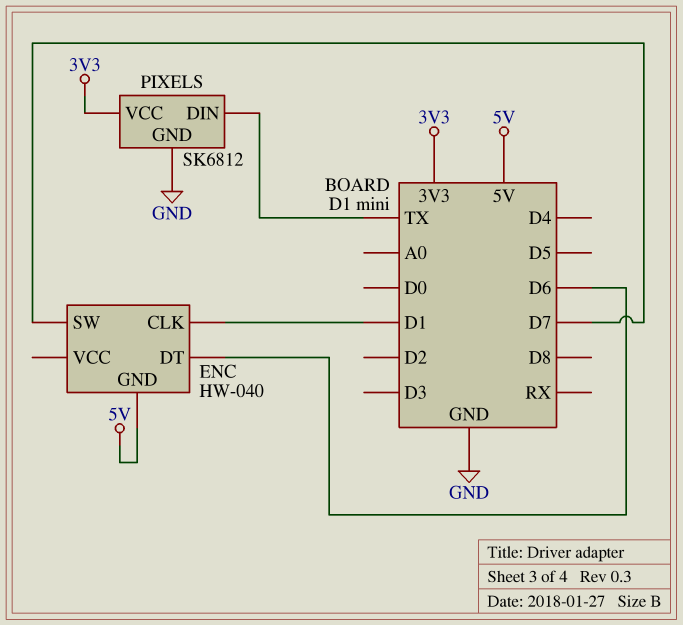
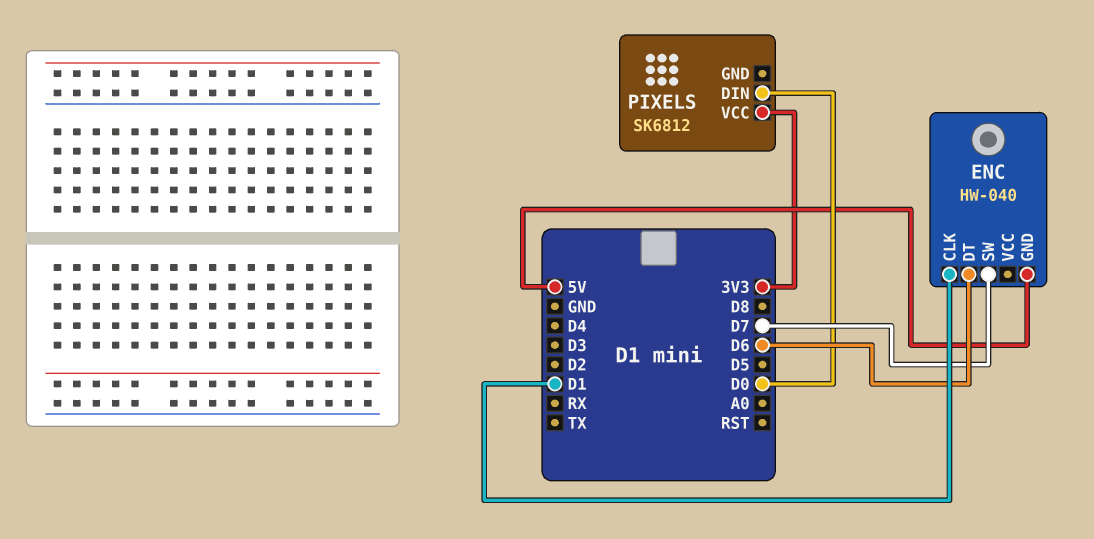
PIXELS pin DIN: TX -> D0
PIXELS pin GND: GND -> none

